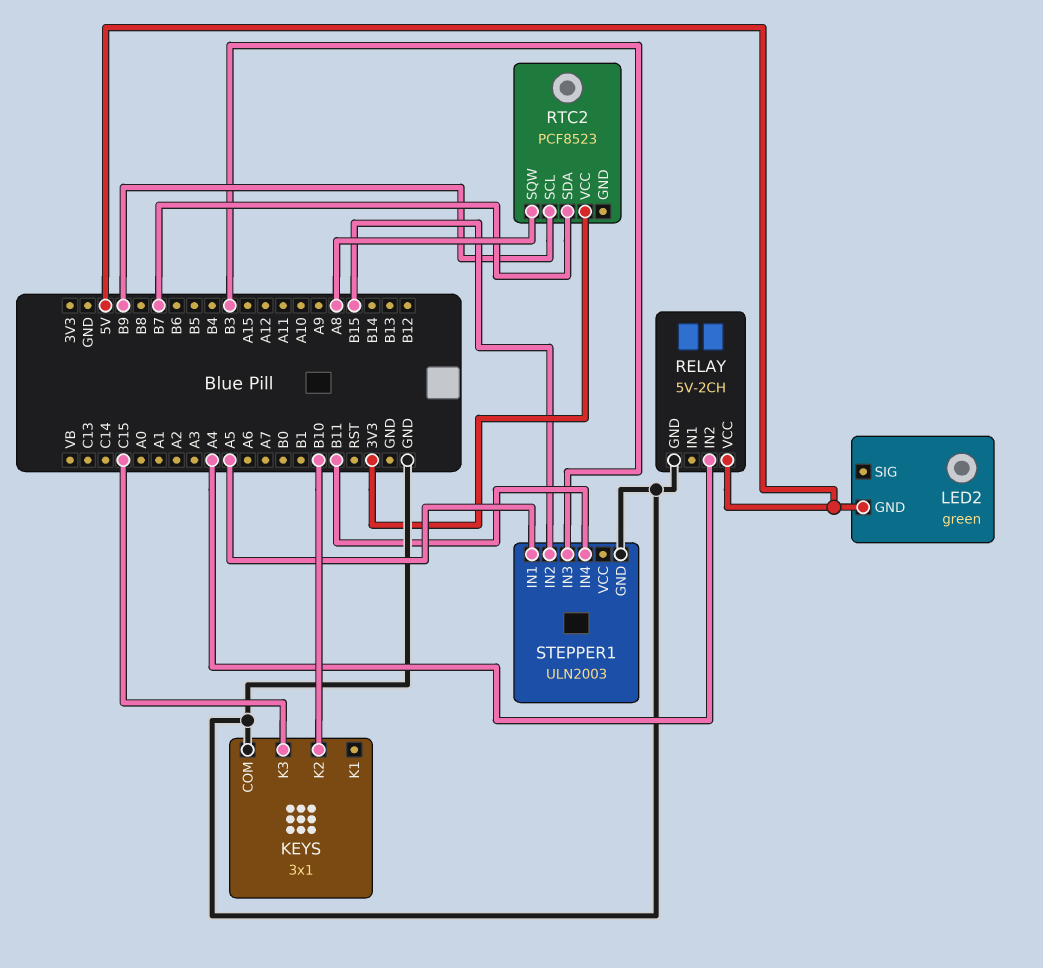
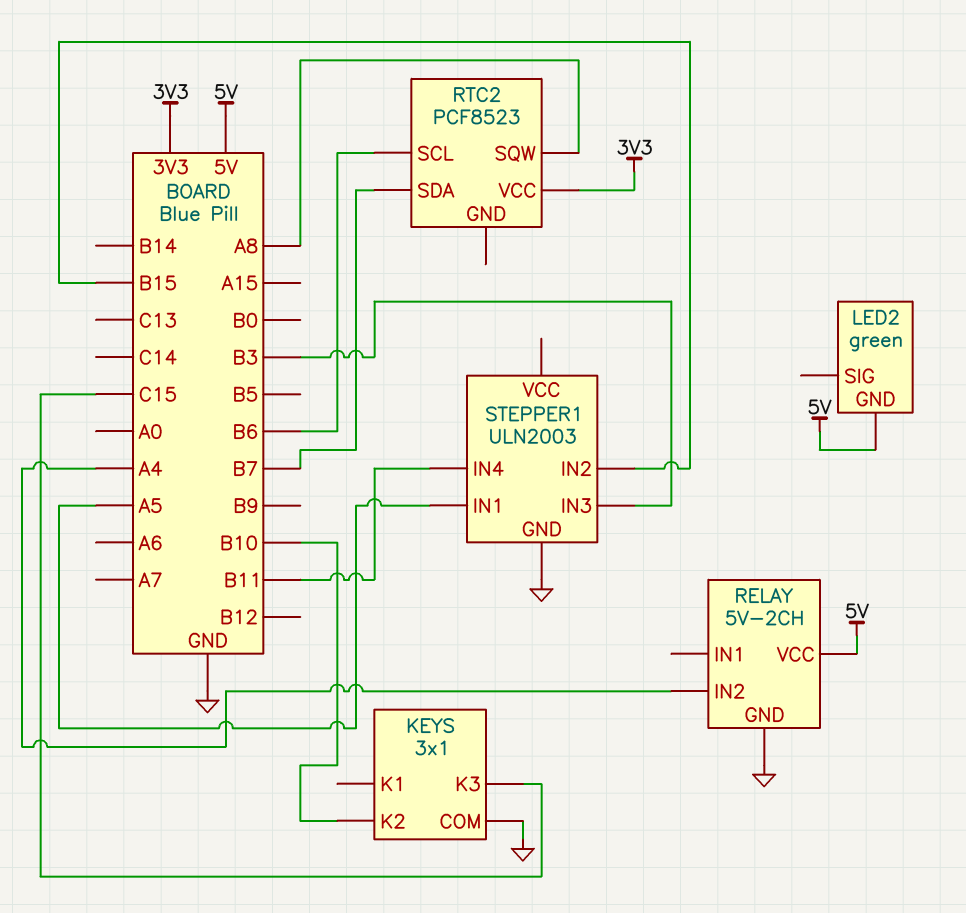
RTC2 pin SCL: B9 -> B6

